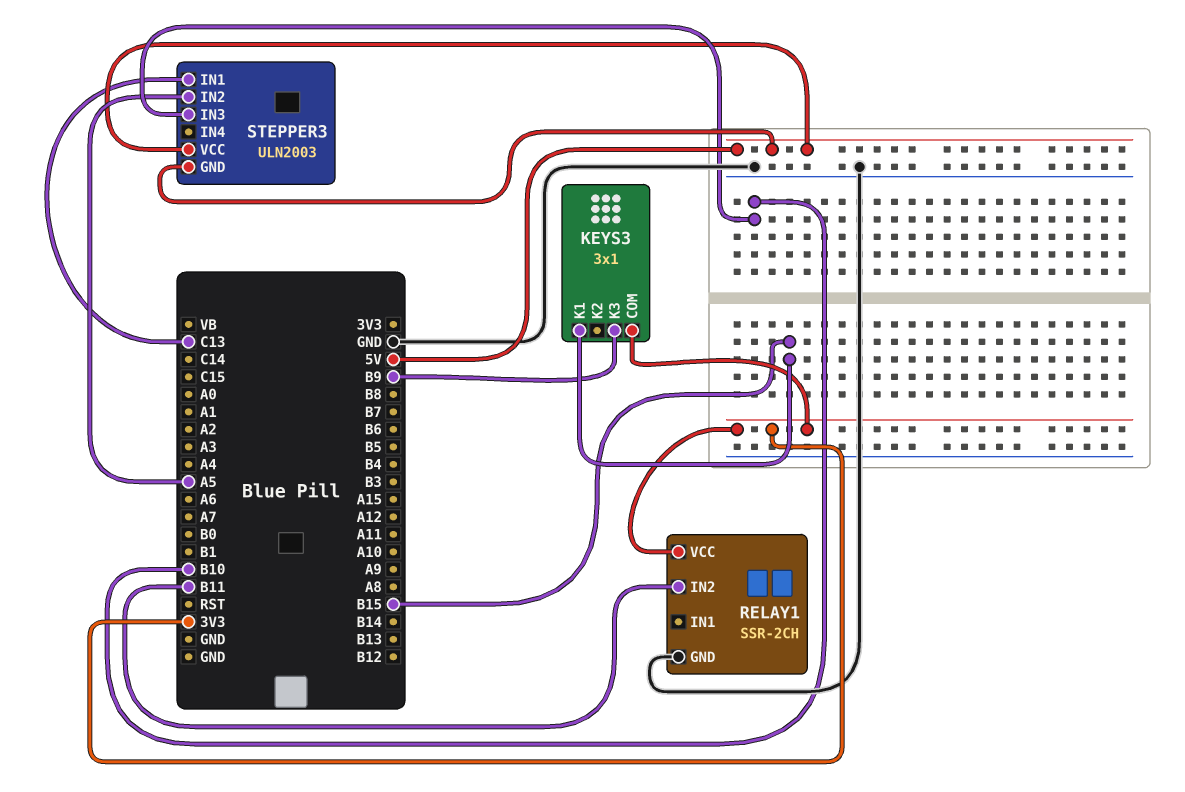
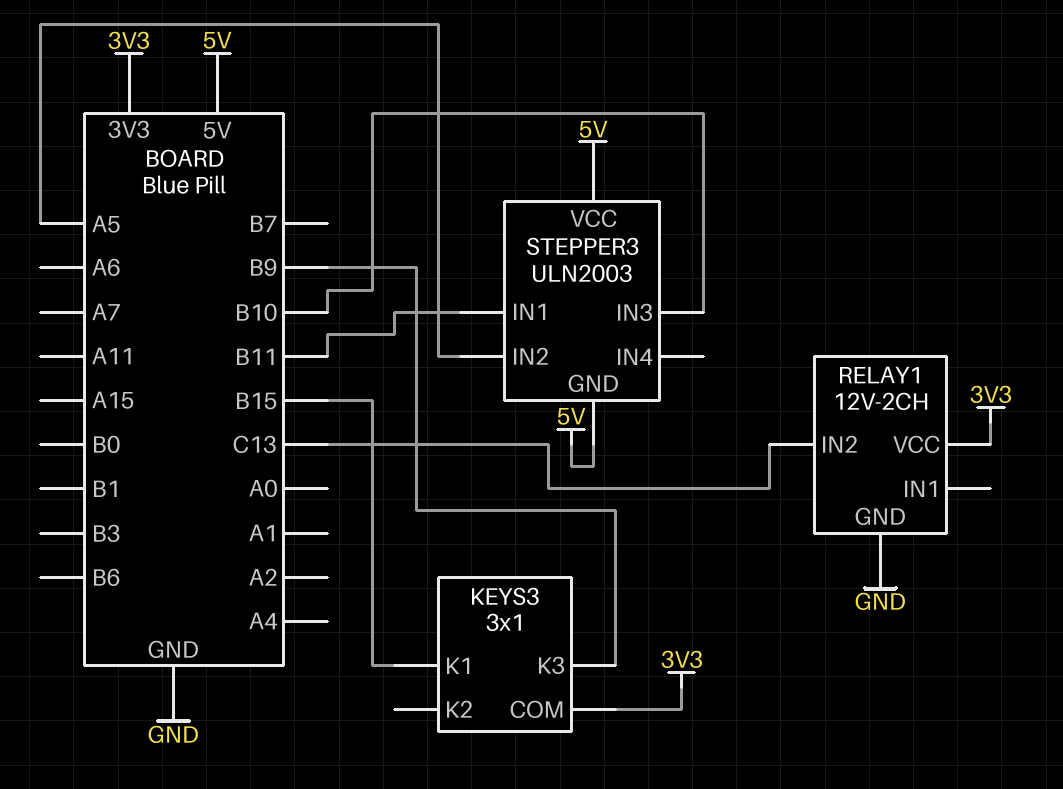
RELAY1: SSR-2CH -> 12V-2CH
RELAY1 pin IN2: B11 -> C13
STEPPER3 pin IN1: C13 -> B11

